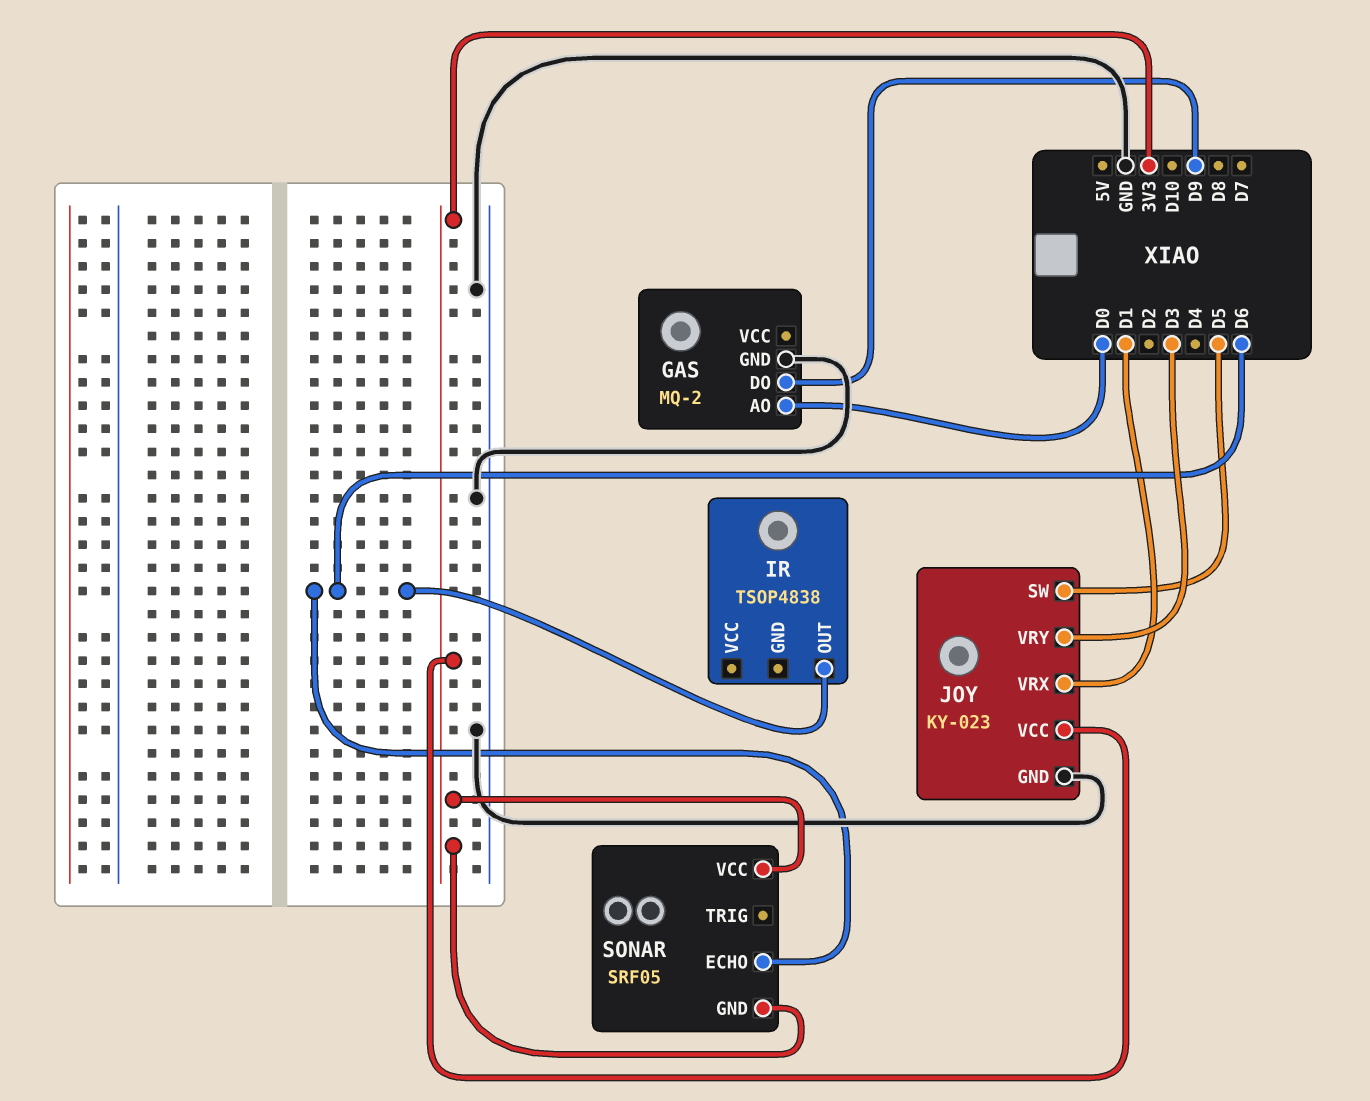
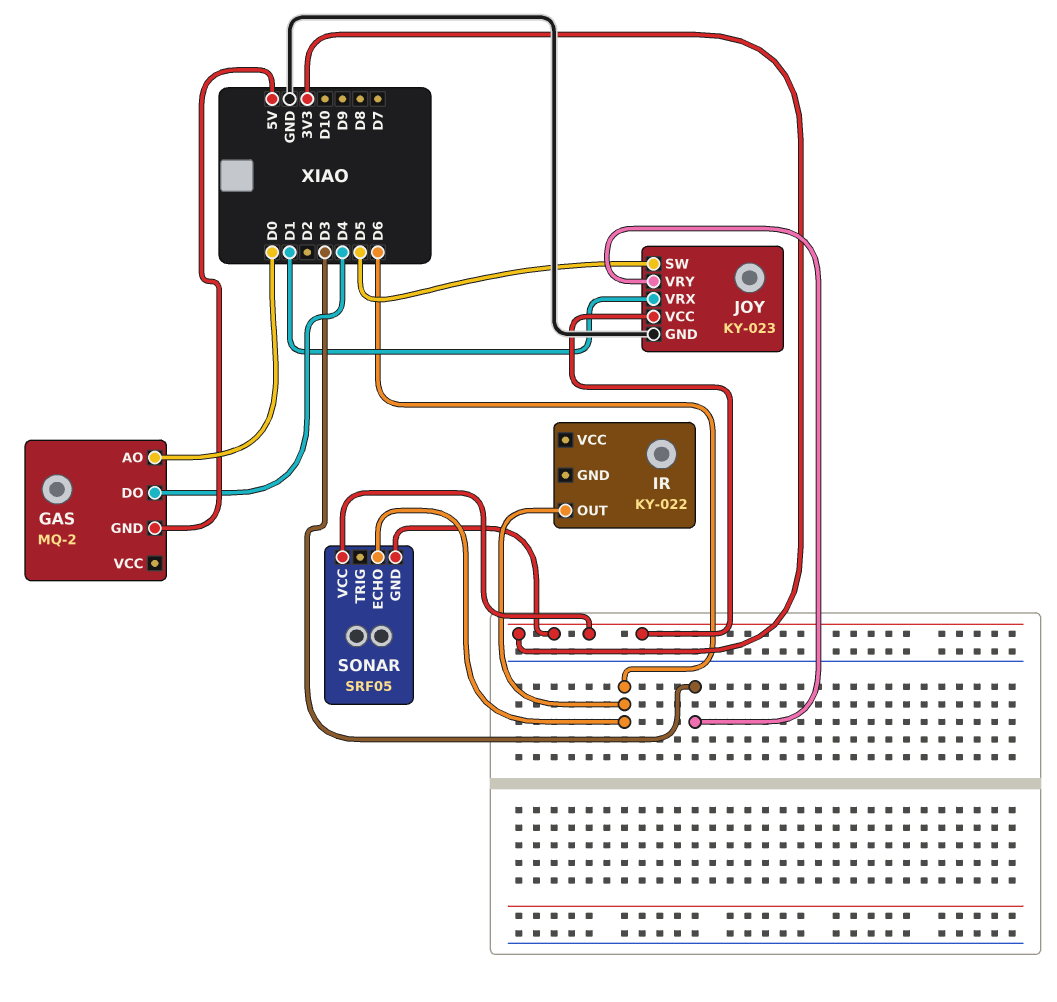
GAS pin DO: D9 -> D4
GAS pin GND: GND -> 5V
IR: TSOP4838 -> KY-022

